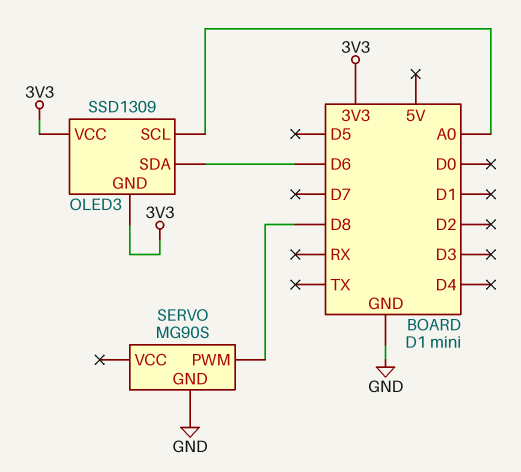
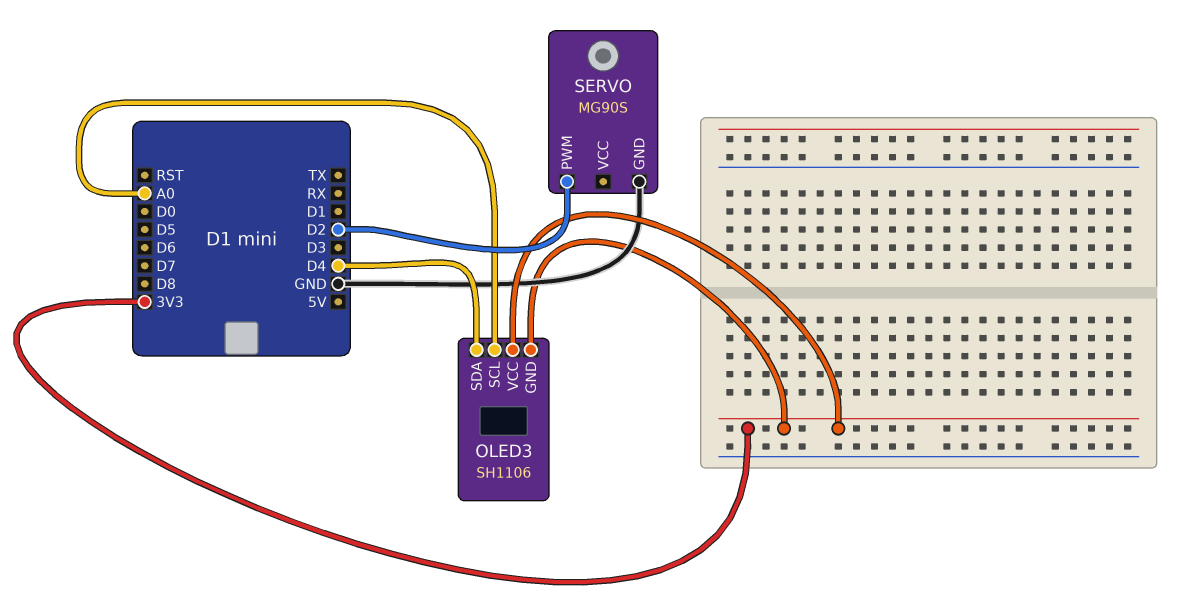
OLED3: SSD1309 -> SH1106
OLED3 pin SDA: D6 -> D4
SERVO pin PWM: D8 -> D2

